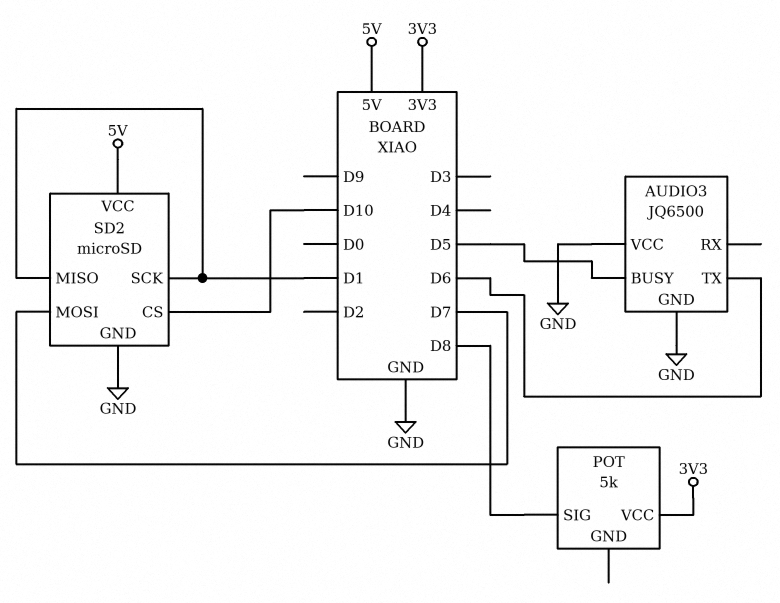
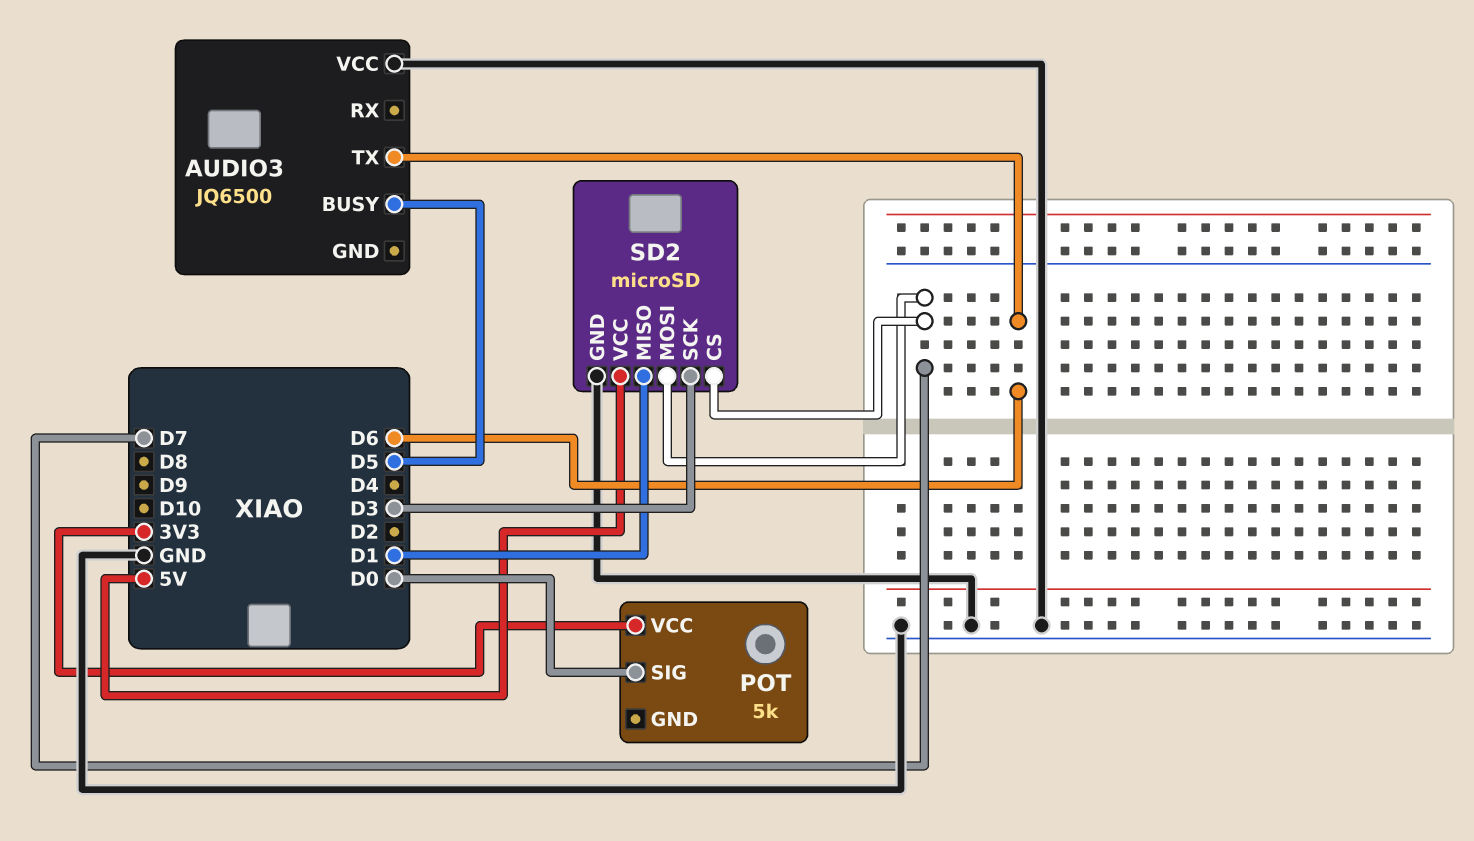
AUDIO3 pin GND: GND -> none
POT pin SIG: D8 -> D0
SD2 pin CS: D10 -> D7
SD2 pin SCK: D1 -> D3

